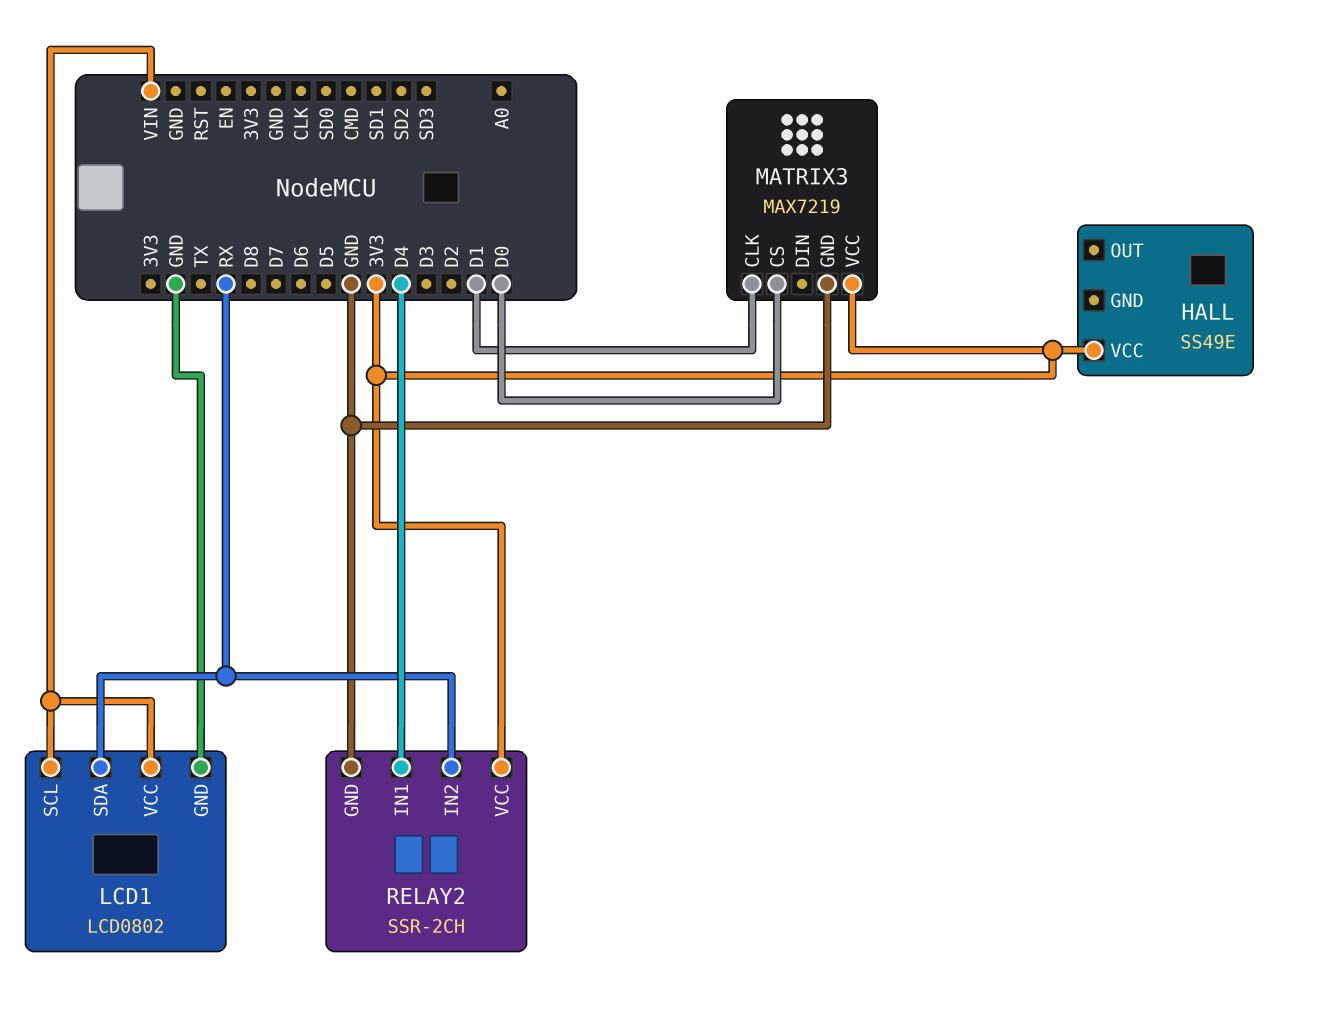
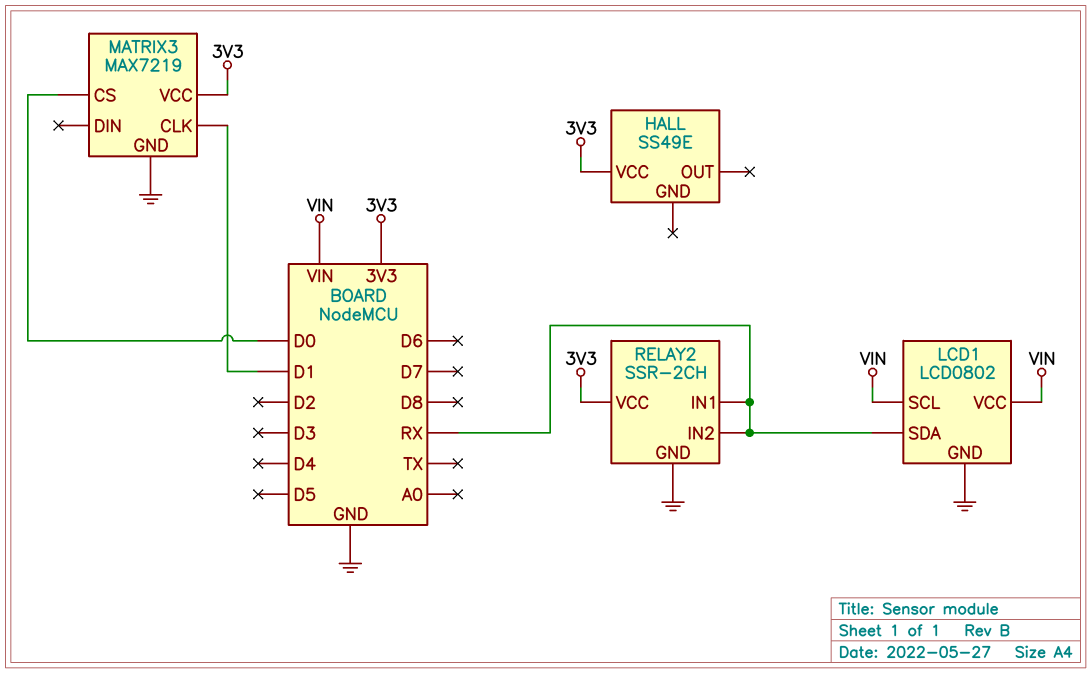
RELAY2 pin IN1: D4 -> RX

